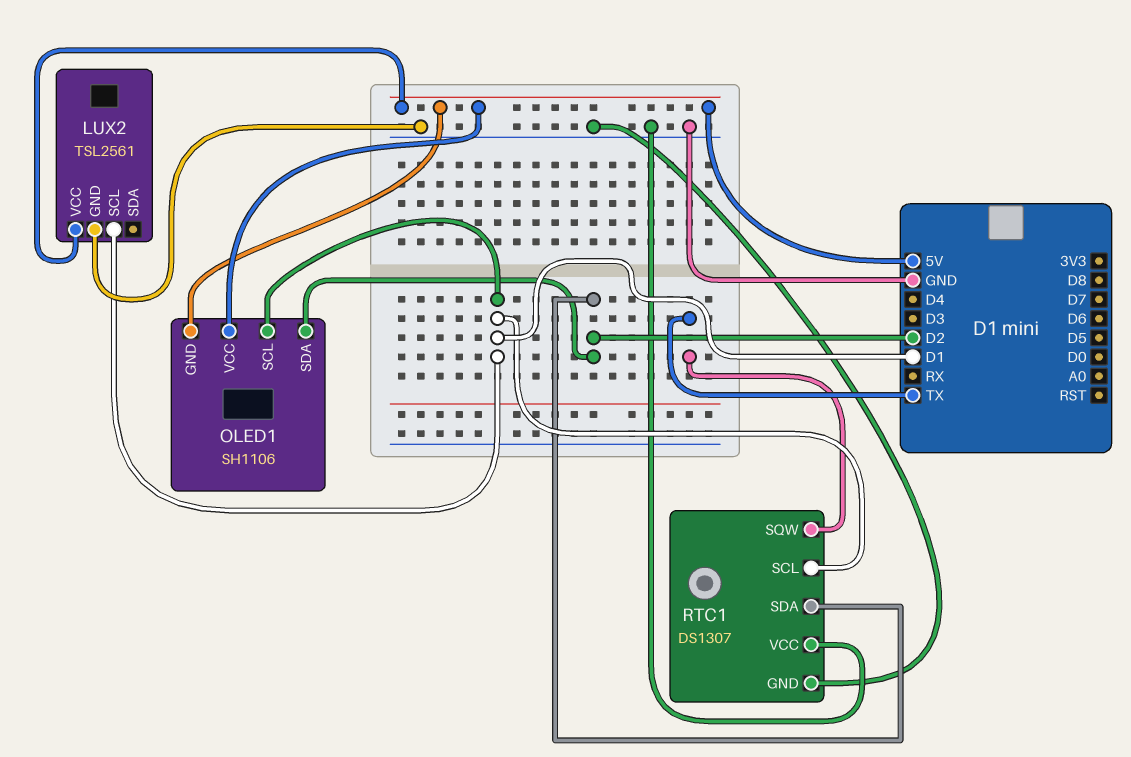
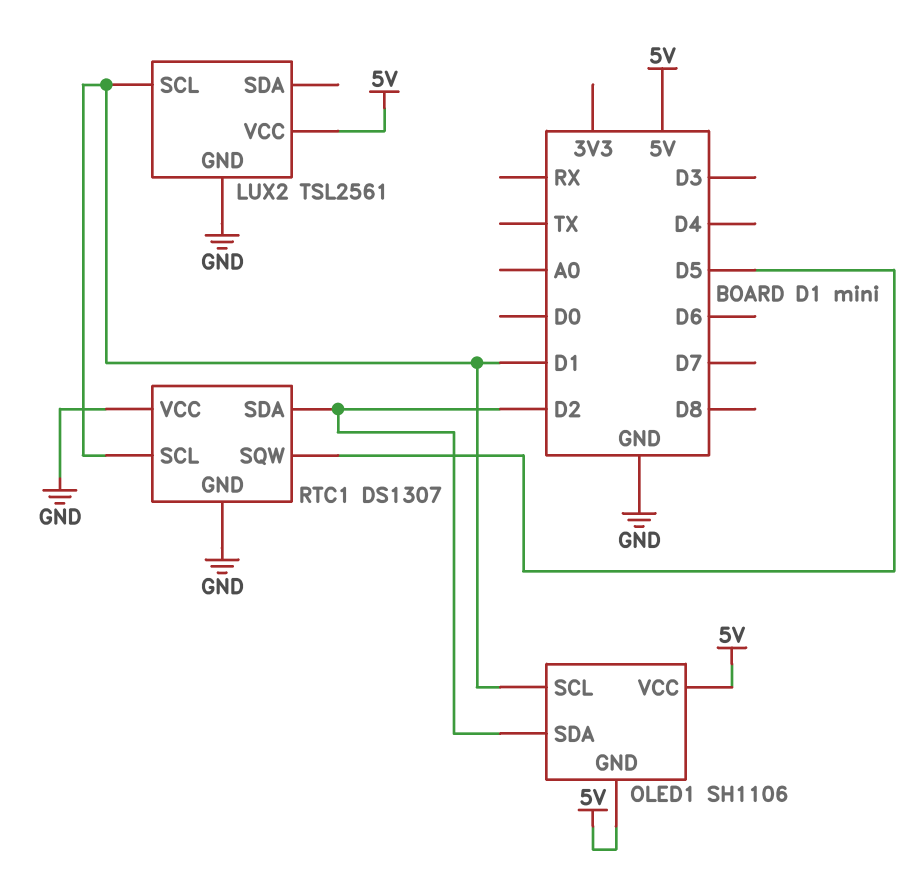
RTC1 pin SQW: TX -> D5

